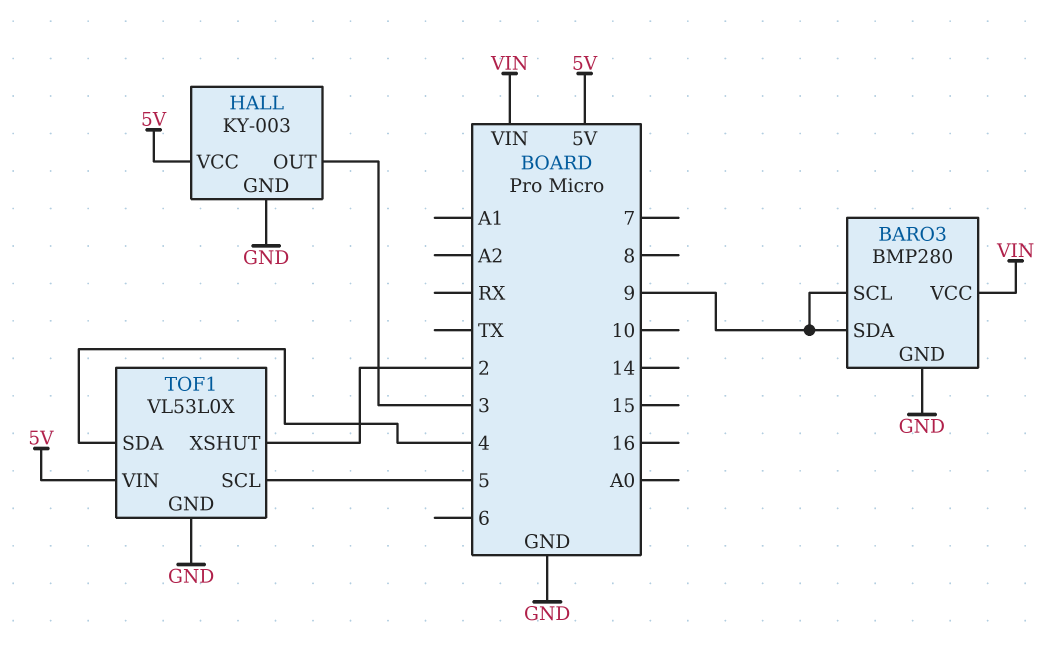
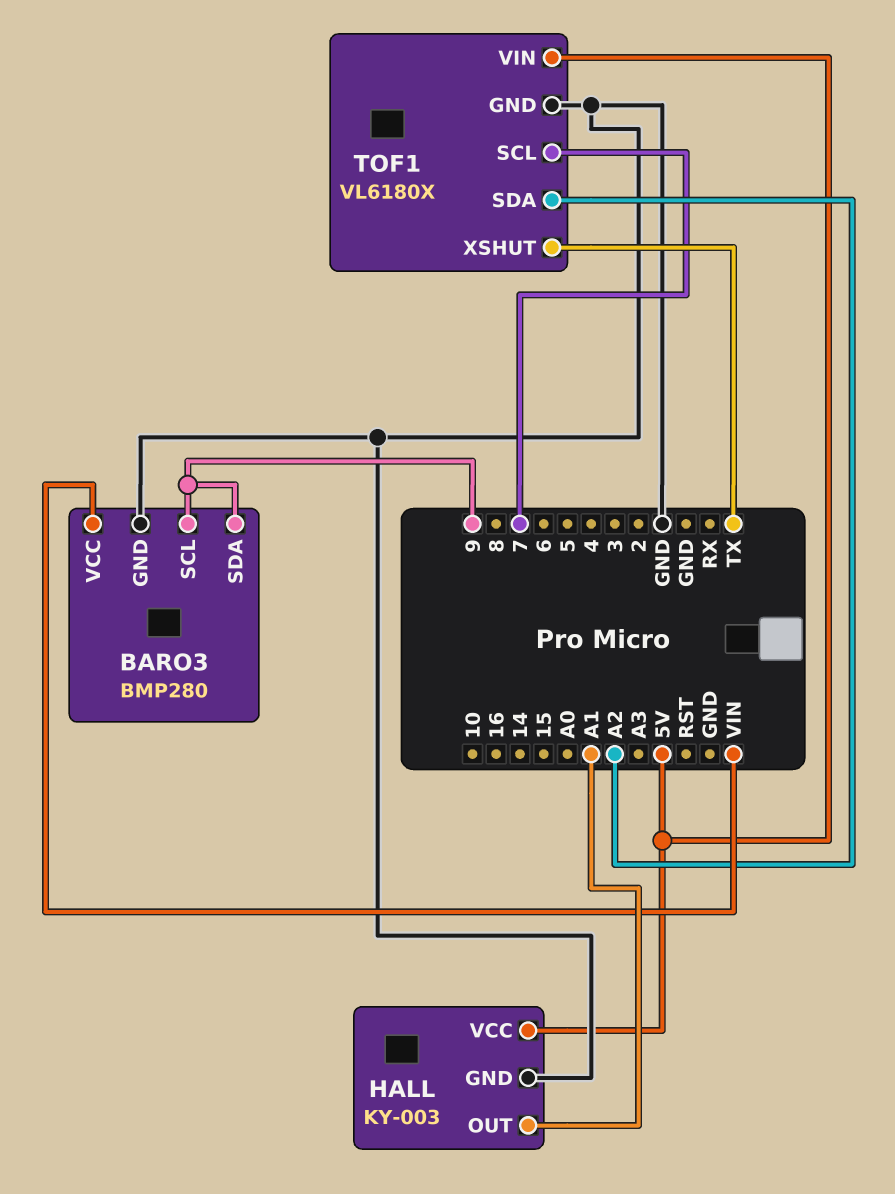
HALL pin OUT: 3 -> A1
TOF1: VL53L0X -> VL6180X
TOF1 pin SCL: 5 -> 7
TOF1 pin SDA: 4 -> A2
TOF1 pin XSHUT: 2 -> TX

